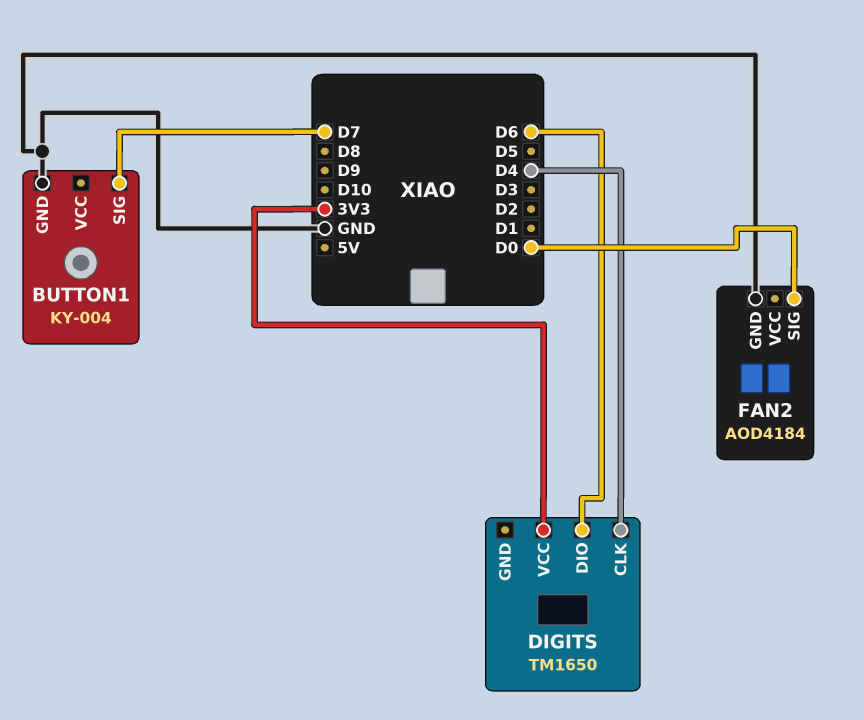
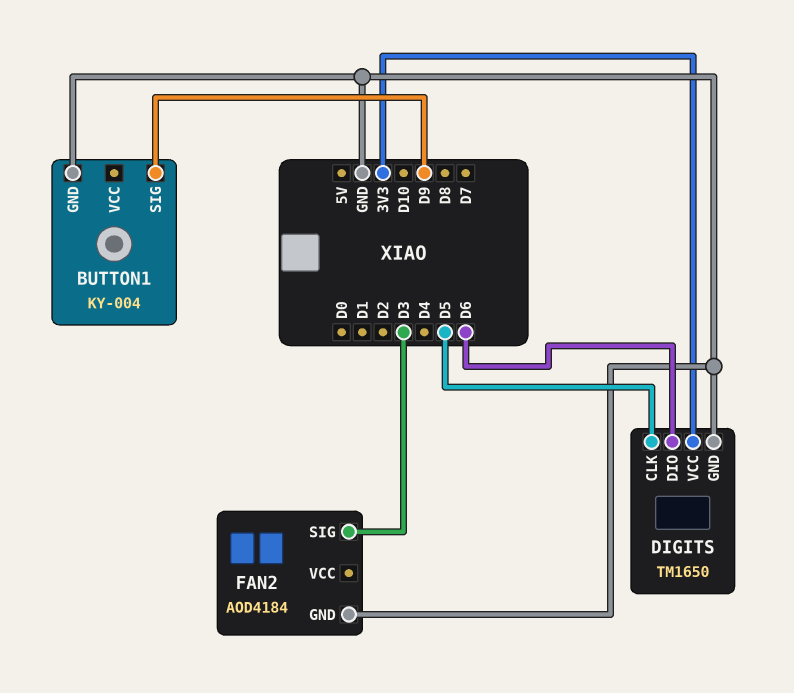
BUTTON1 pin SIG: D7 -> D9
DIGITS pin CLK: D4 -> D5
DIGITS pin GND: none -> GND
FAN2 pin SIG: D0 -> D3

